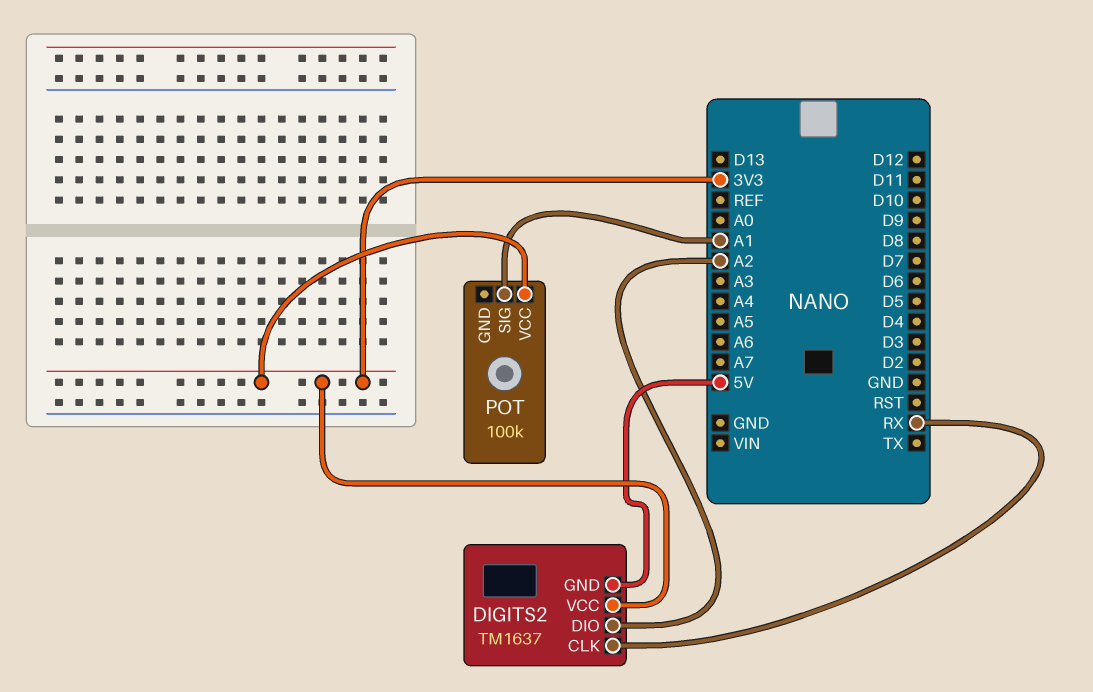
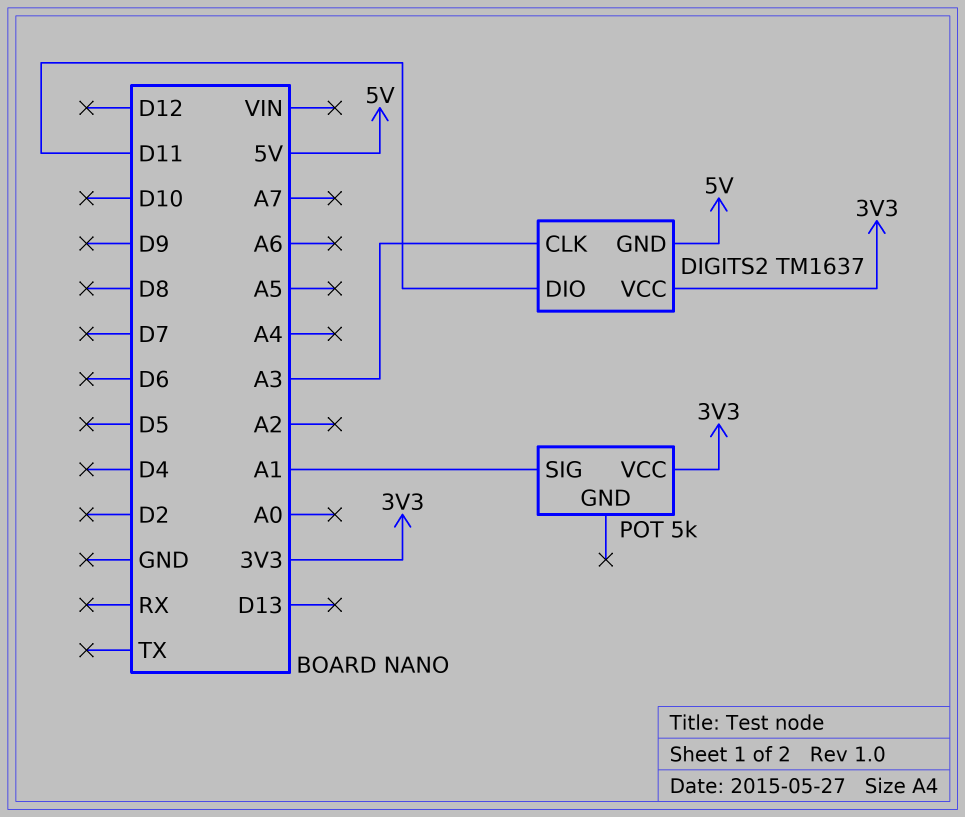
DIGITS2 pin CLK: RX -> A3
DIGITS2 pin DIO: A2 -> D11
POT: 100k -> 5k

